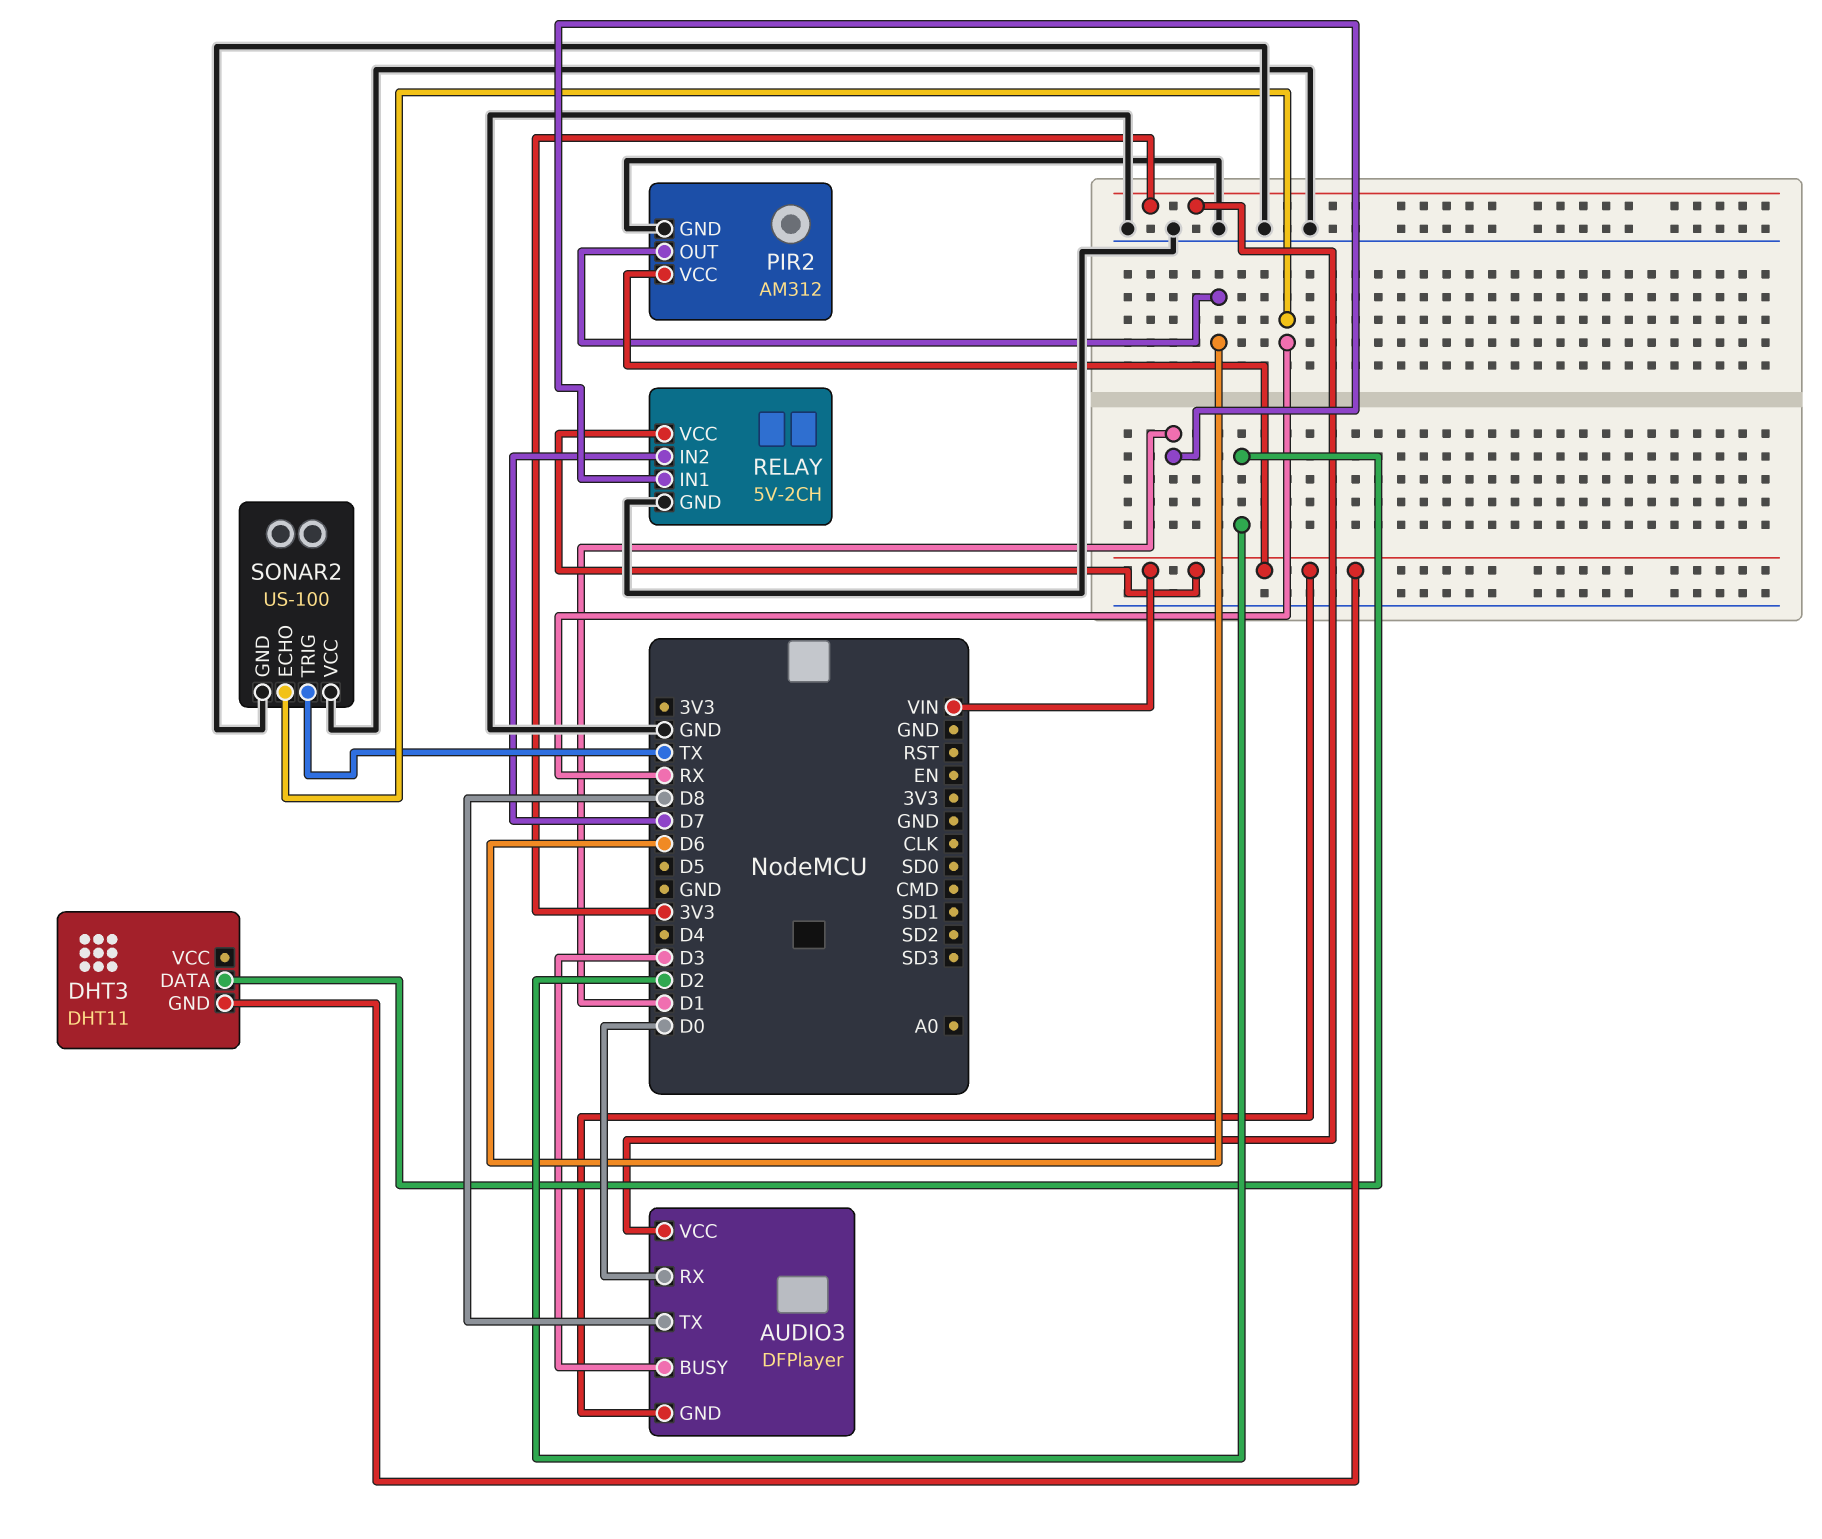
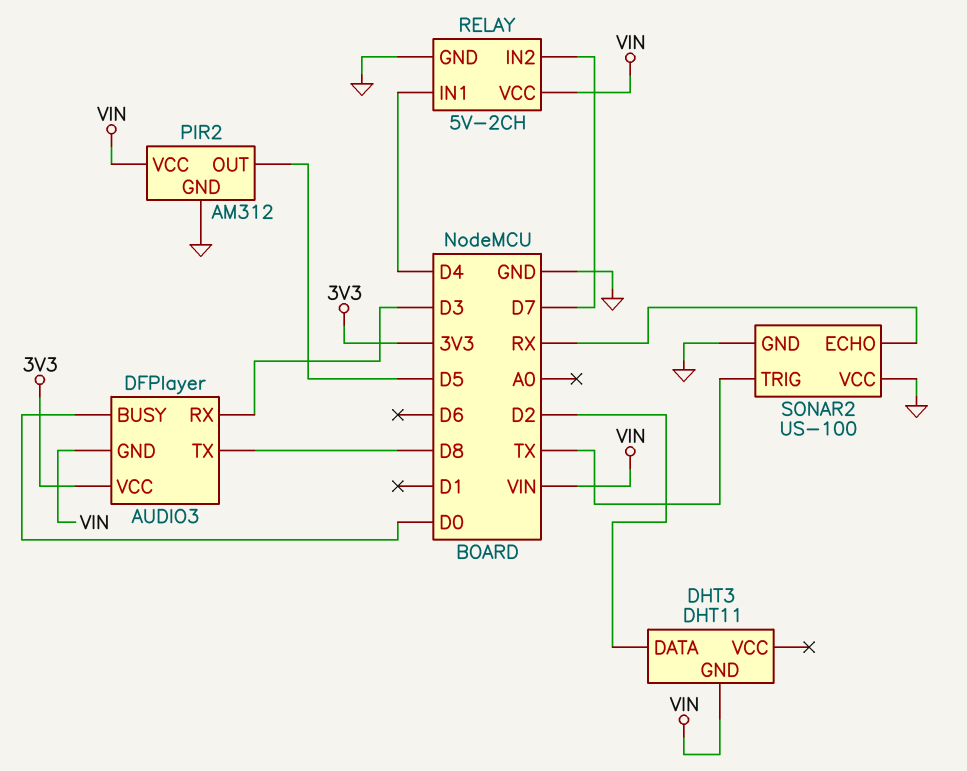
AUDIO3 pin BUSY: D3 -> D0
AUDIO3 pin RX: D0 -> D3
PIR2 pin OUT: D6 -> D5
RELAY pin IN1: D1 -> D4

